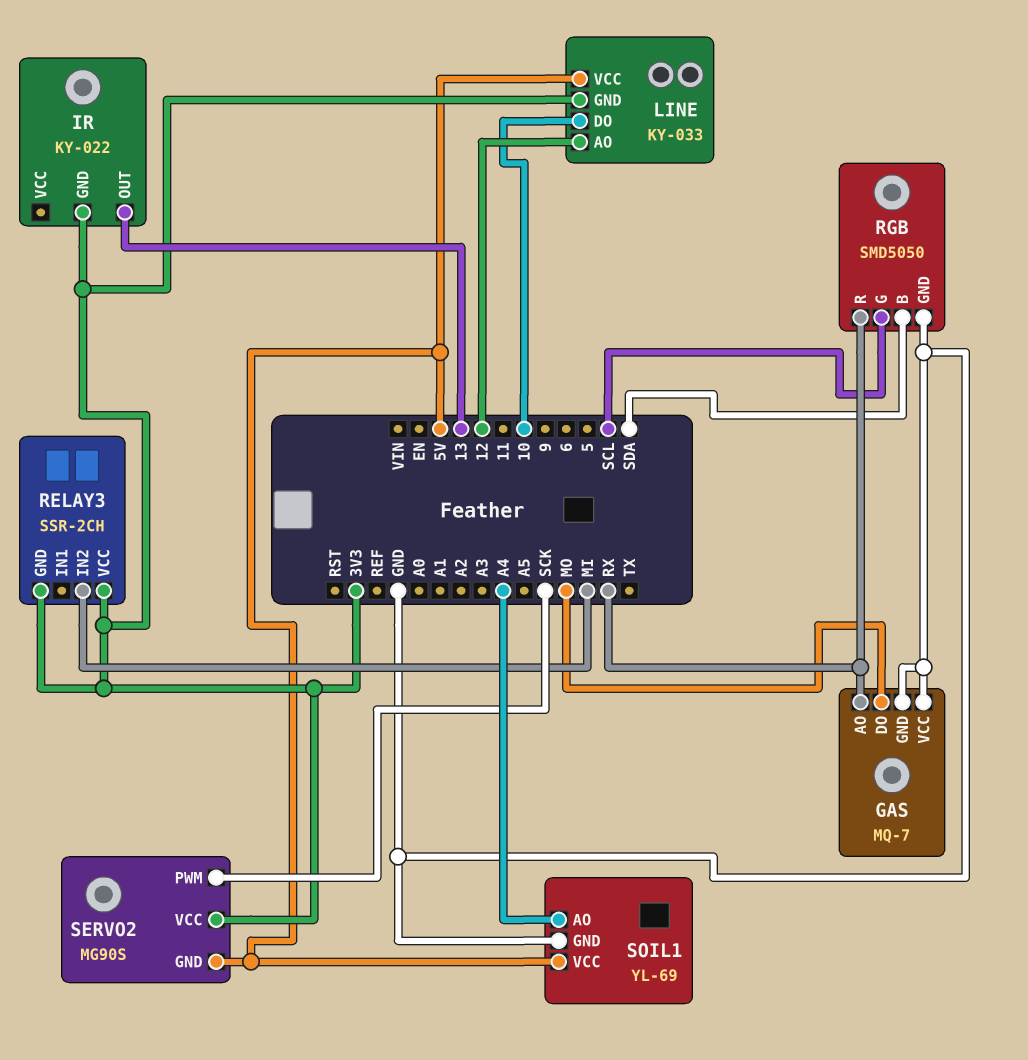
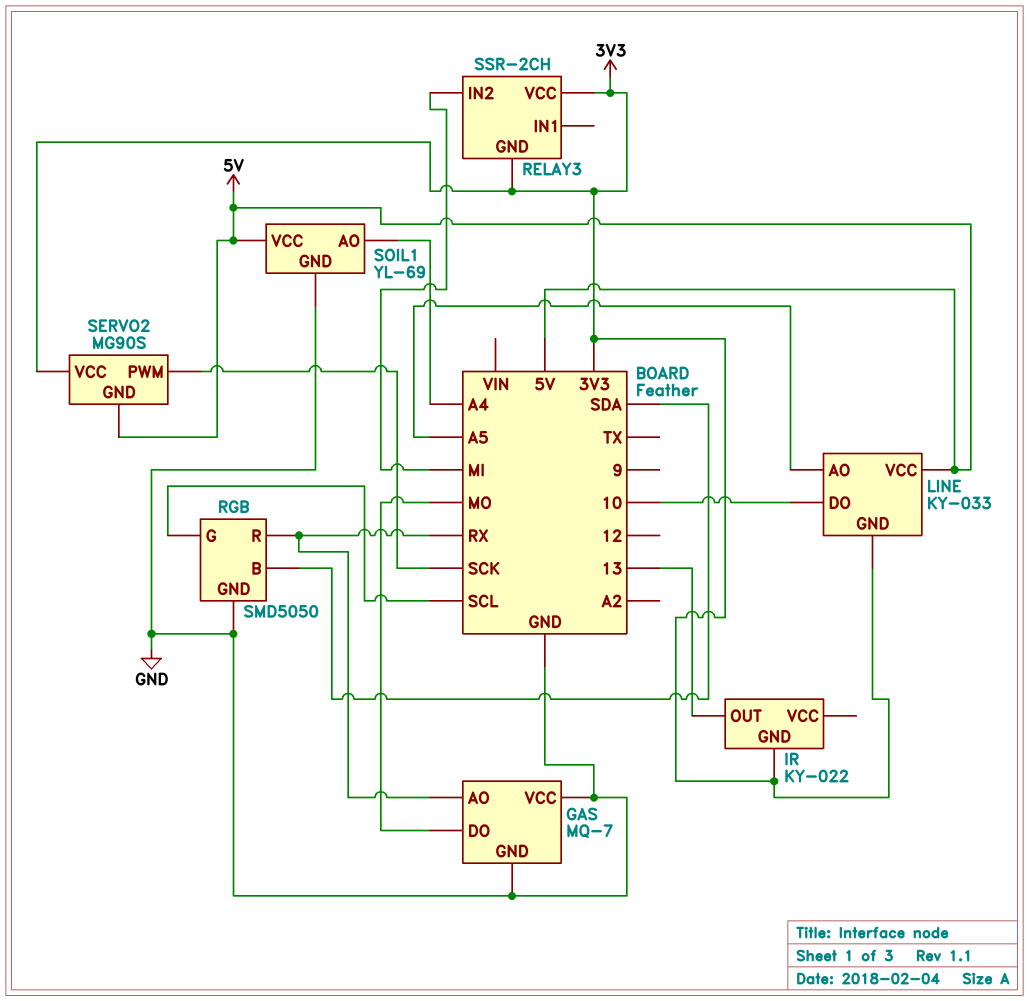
LINE pin AO: 12 -> A5

